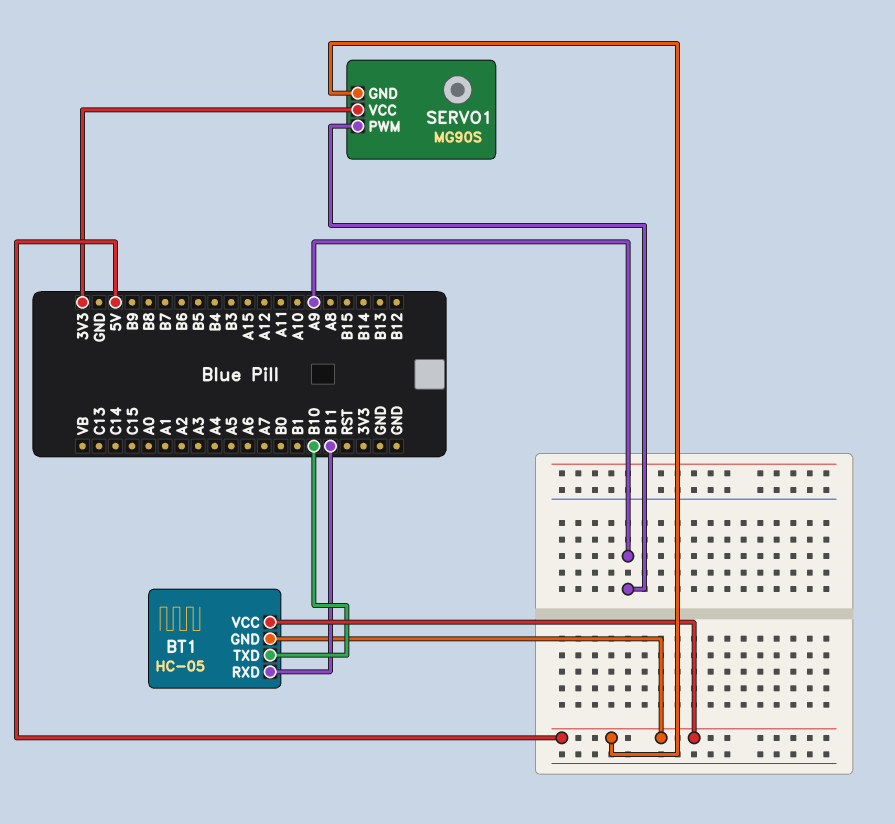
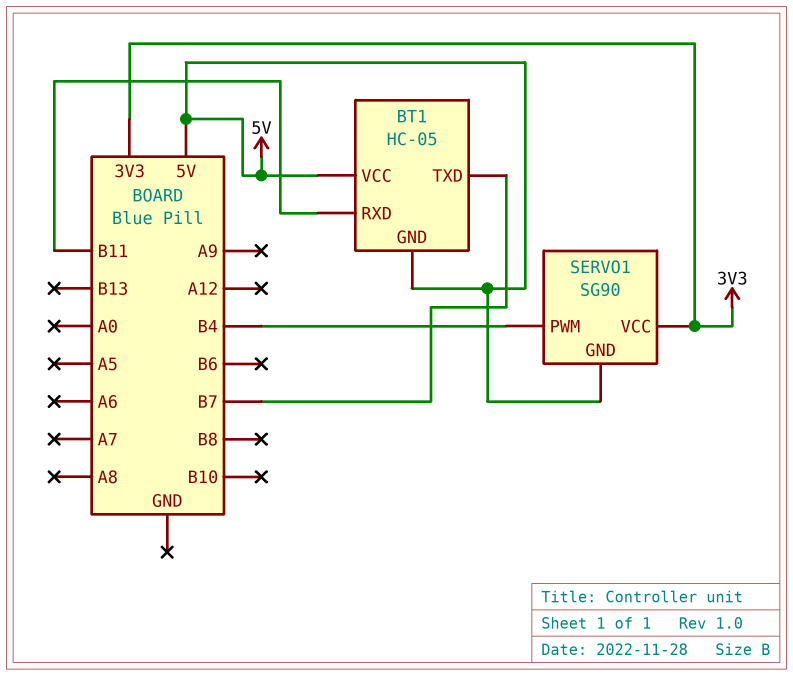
BT1 pin TXD: B10 -> B7
SERVO1: MG90S -> SG90
SERVO1 pin PWM: A9 -> B4

